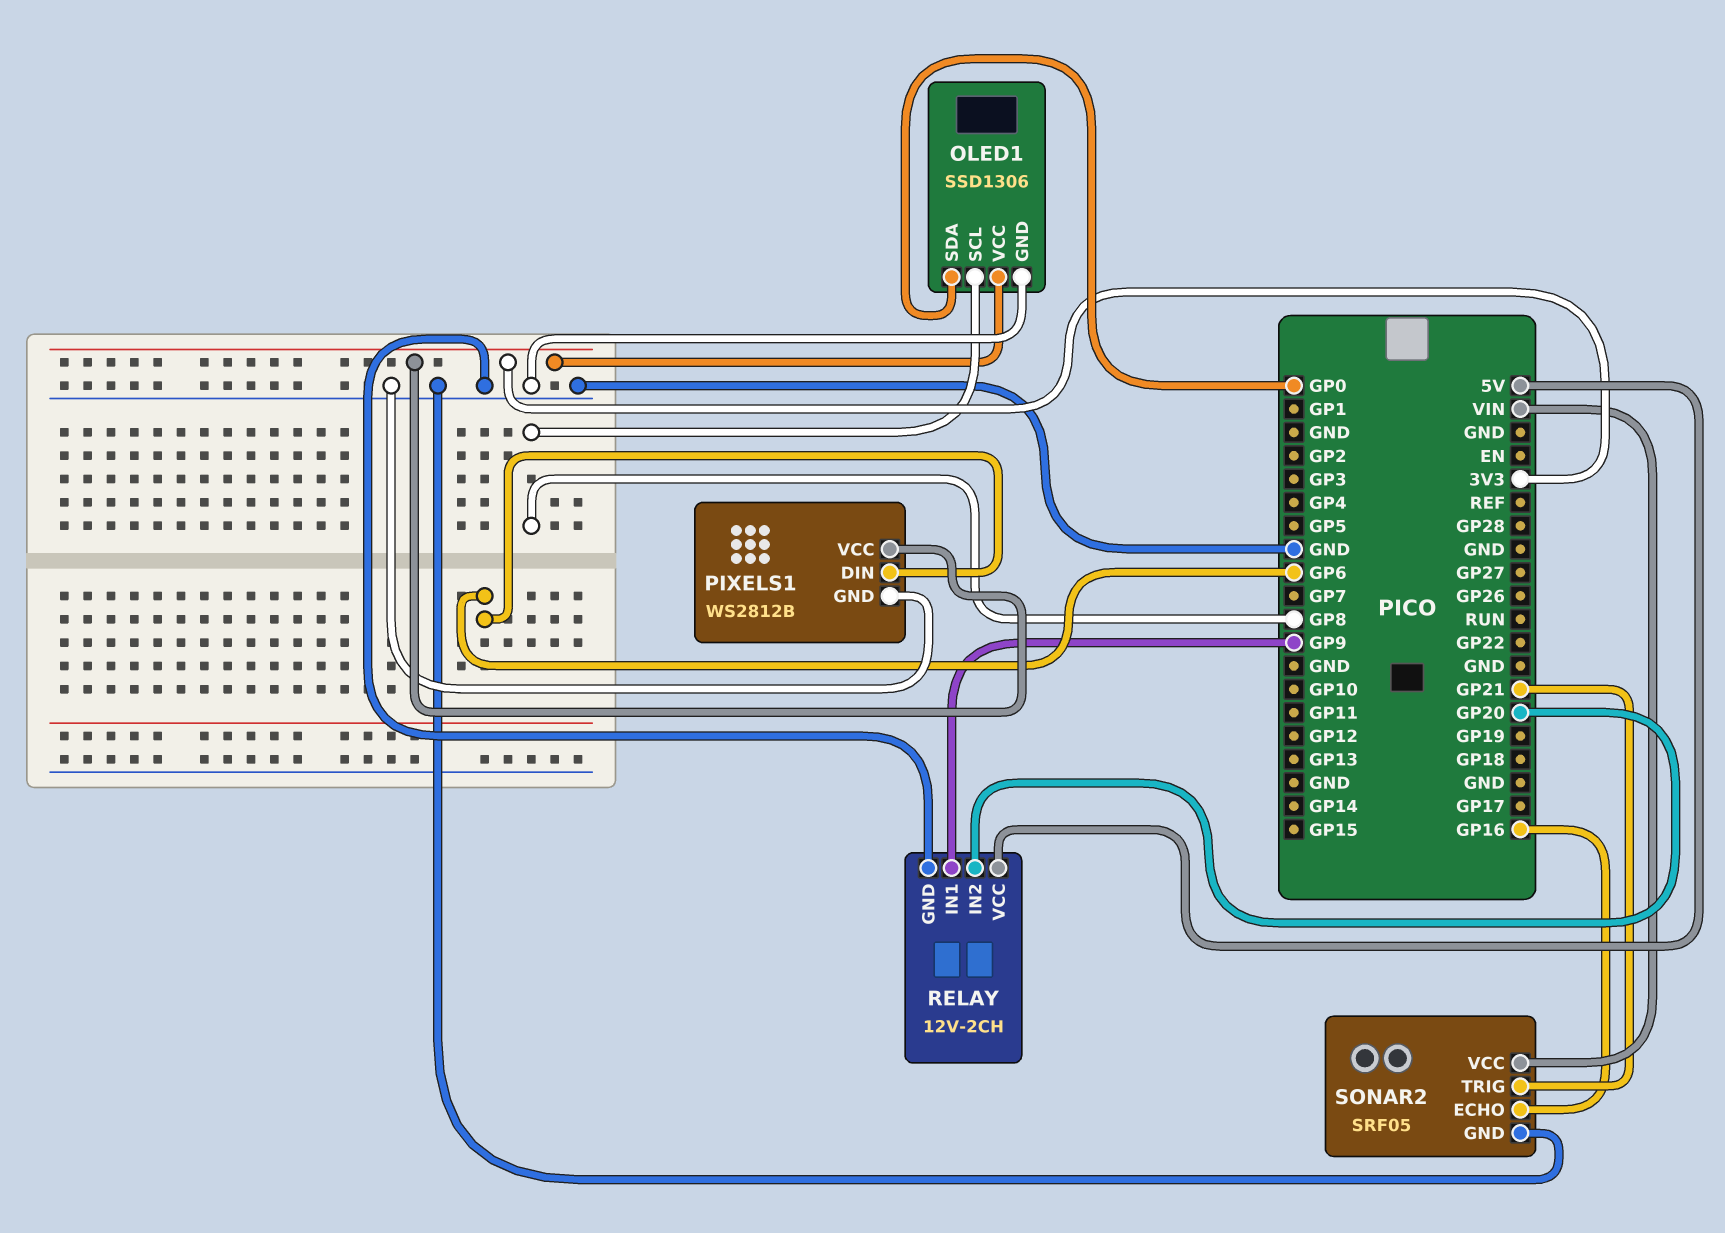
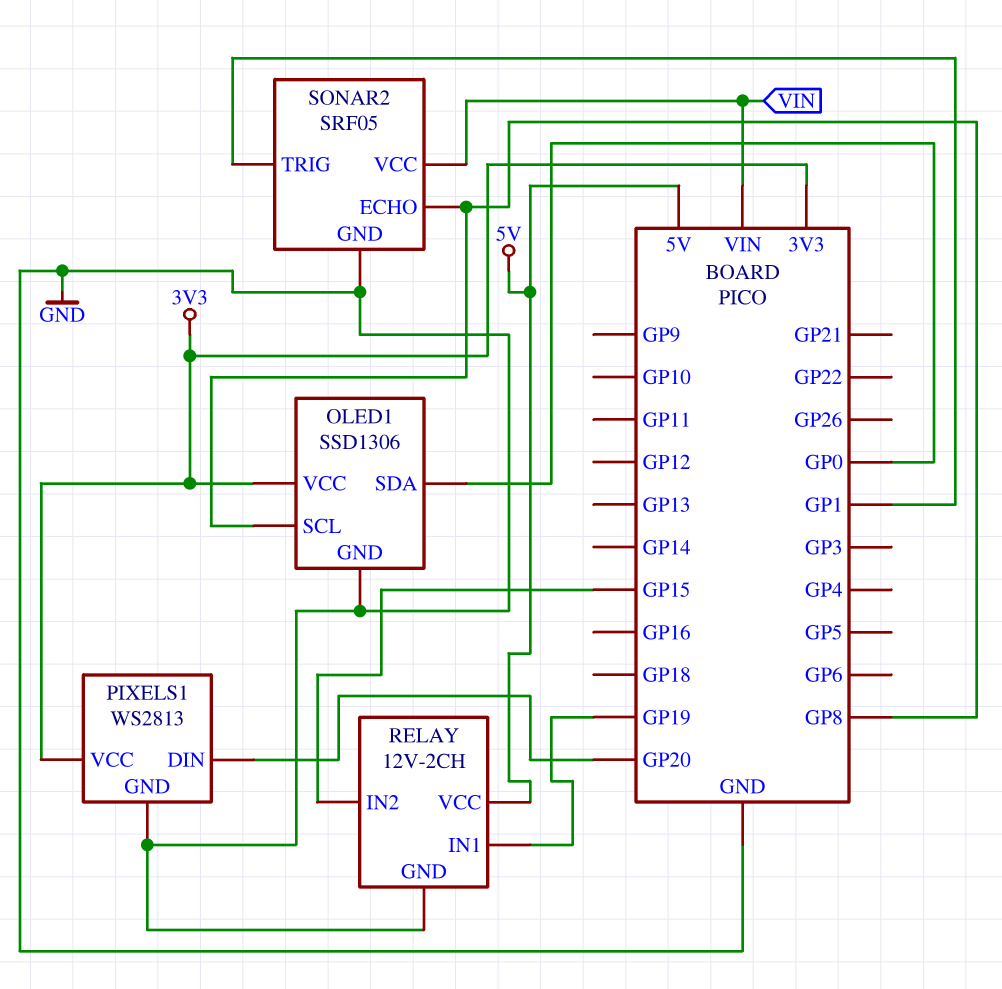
PIXELS1: WS2812B -> WS2813
PIXELS1 pin DIN: GP6 -> GP20
RELAY pin IN1: GP9 -> GP19
RELAY pin IN2: GP20 -> GP15
SONAR2 pin ECHO: GP16 -> GP8
SONAR2 pin TRIG: GP21 -> GP1

